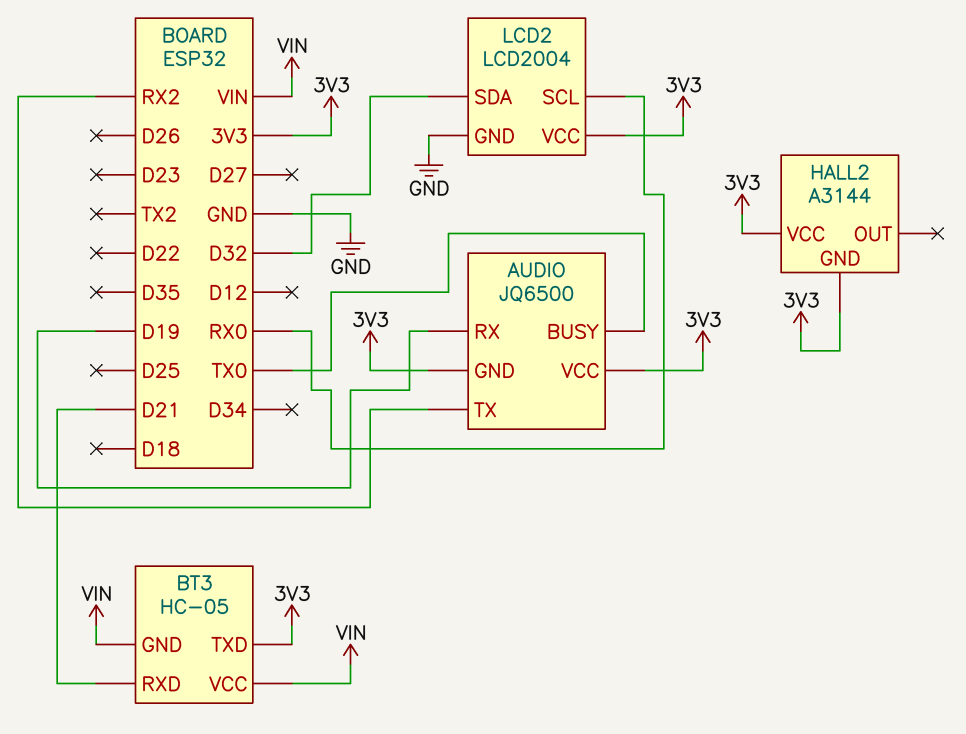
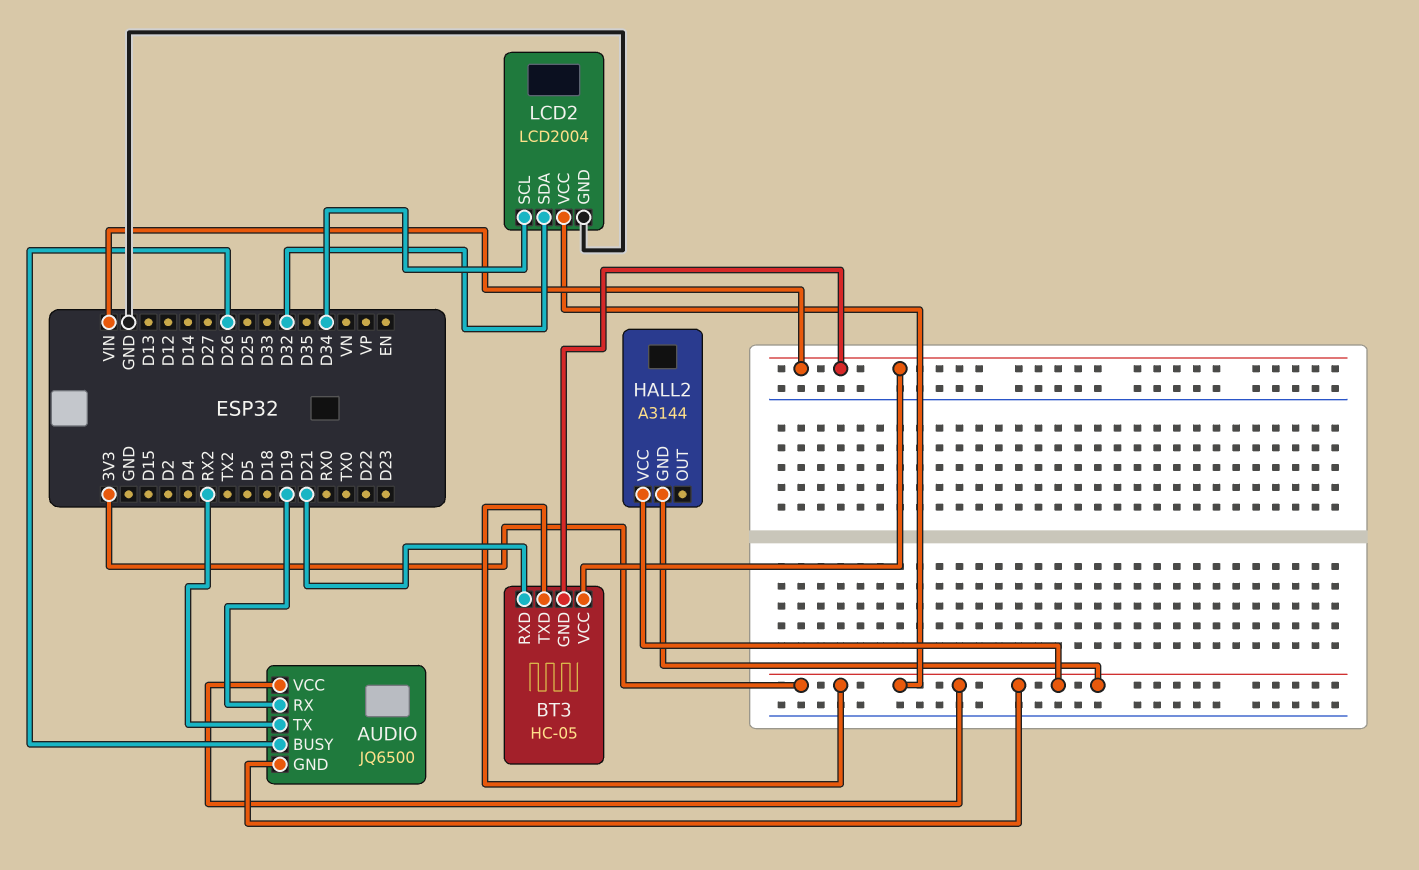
AUDIO pin BUSY: TX0 -> D26
LCD2 pin SCL: RX0 -> D34

